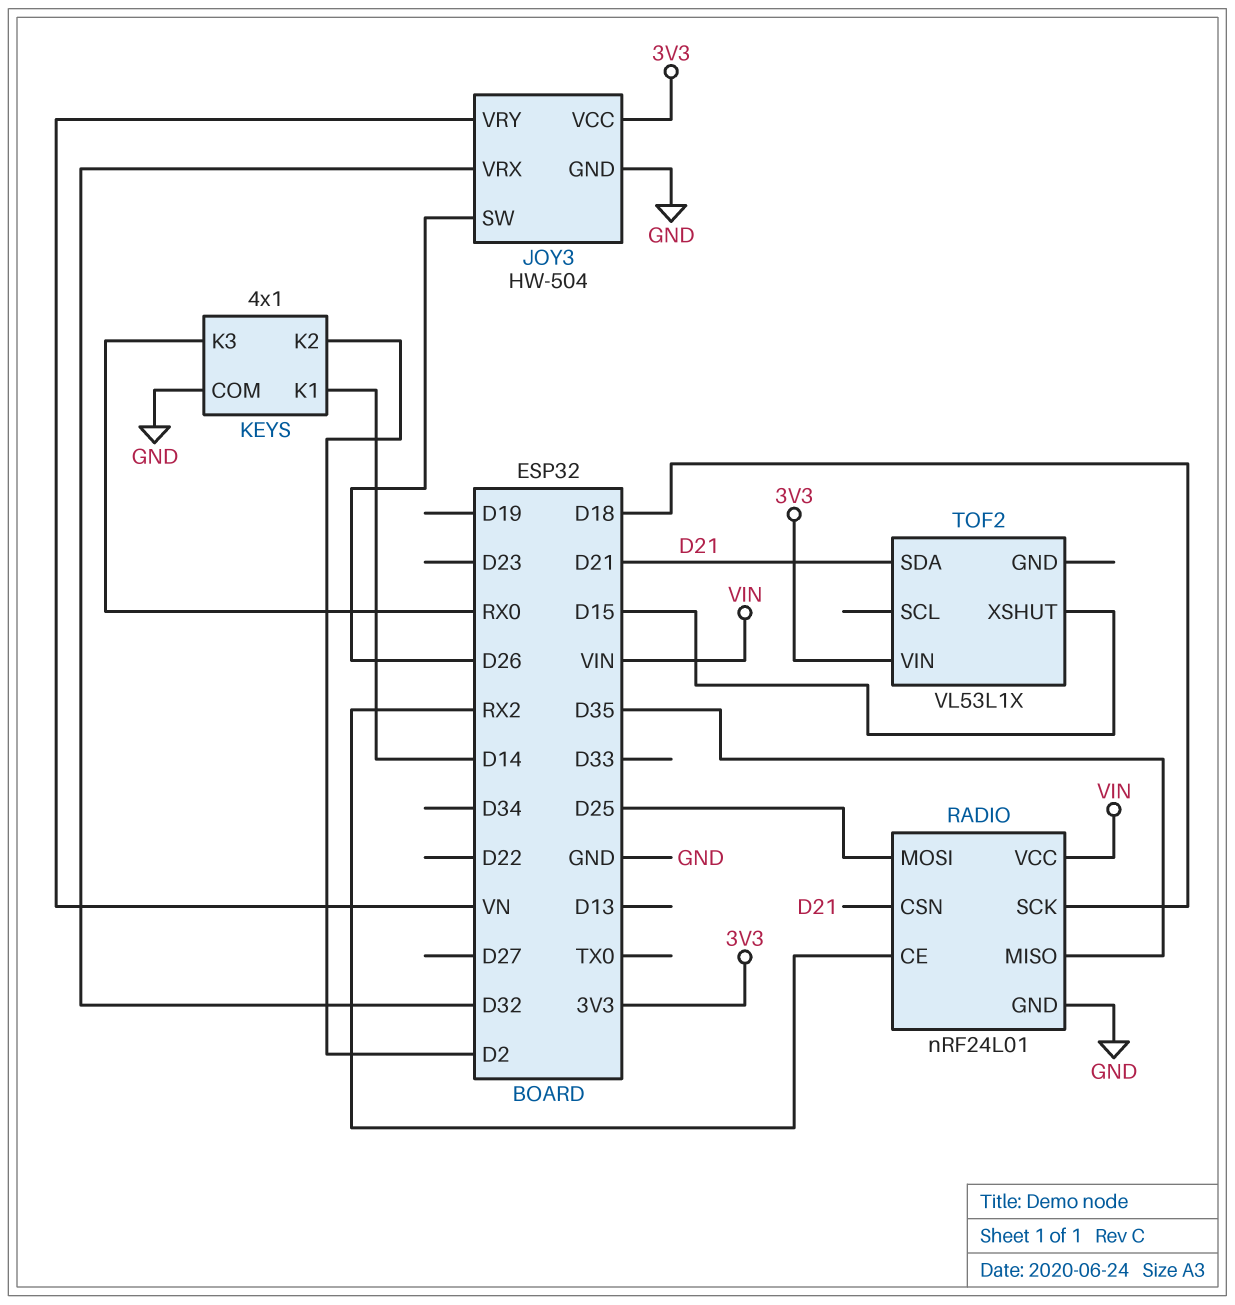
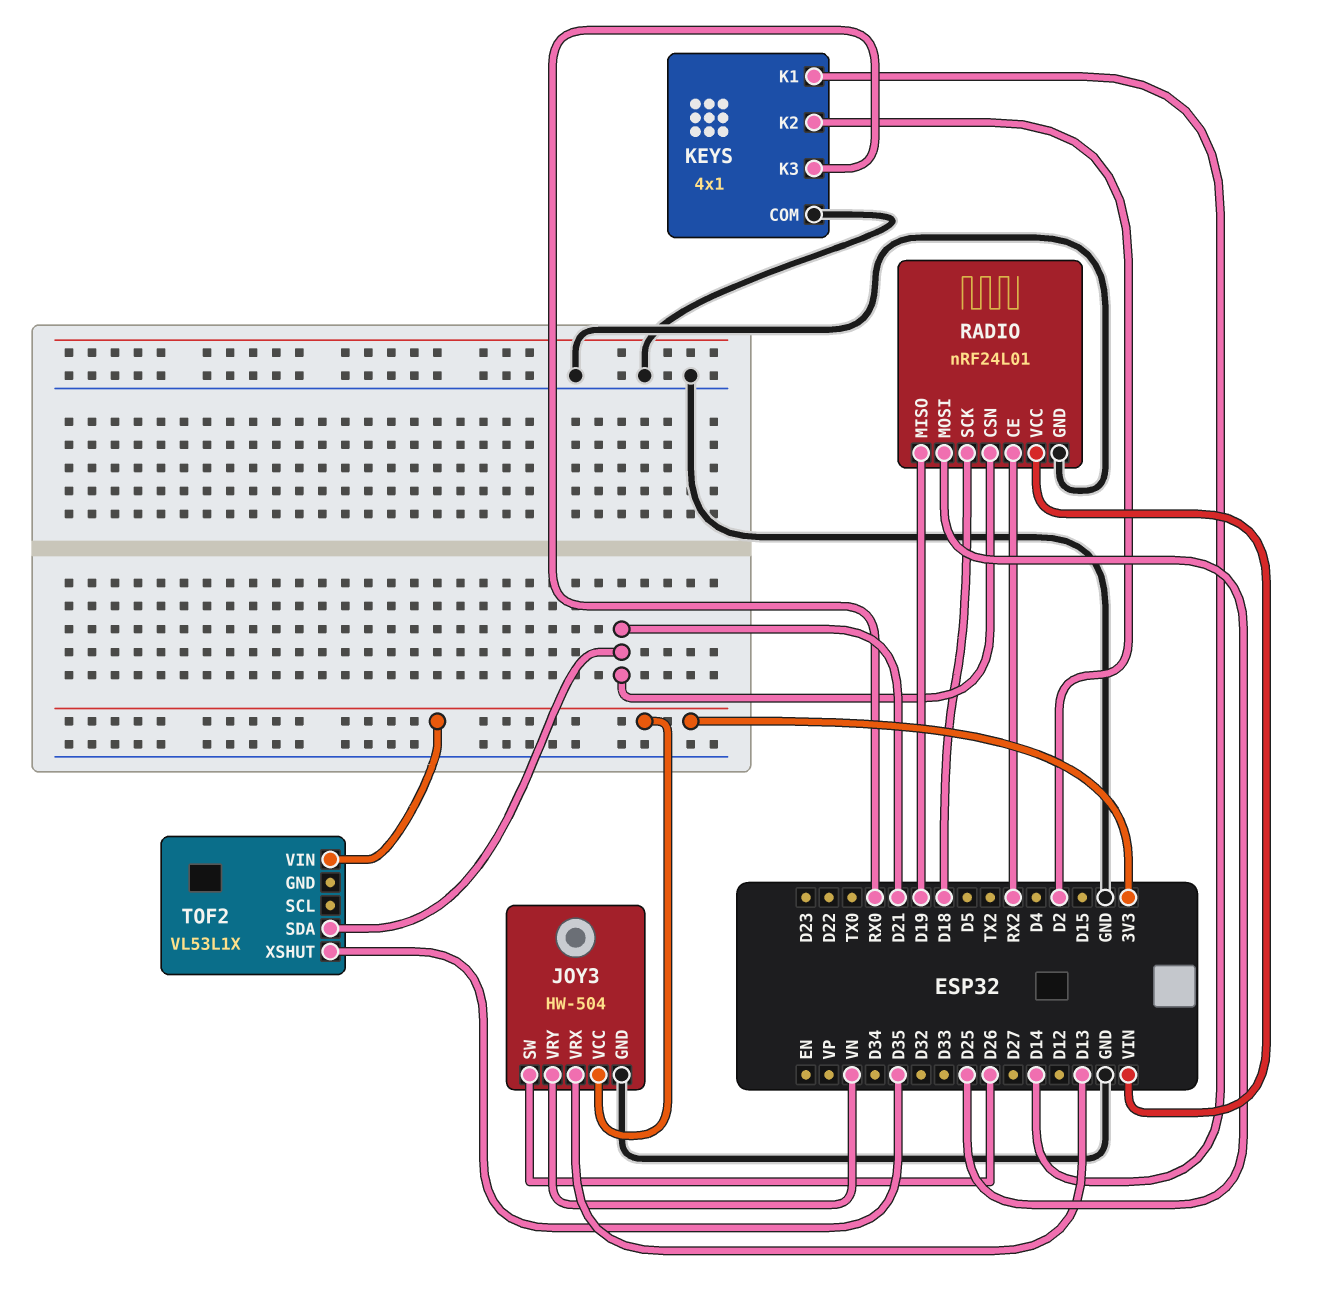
JOY3 pin VRX: D32 -> D13
RADIO pin MISO: D35 -> D19
TOF2 pin XSHUT: D15 -> D35

